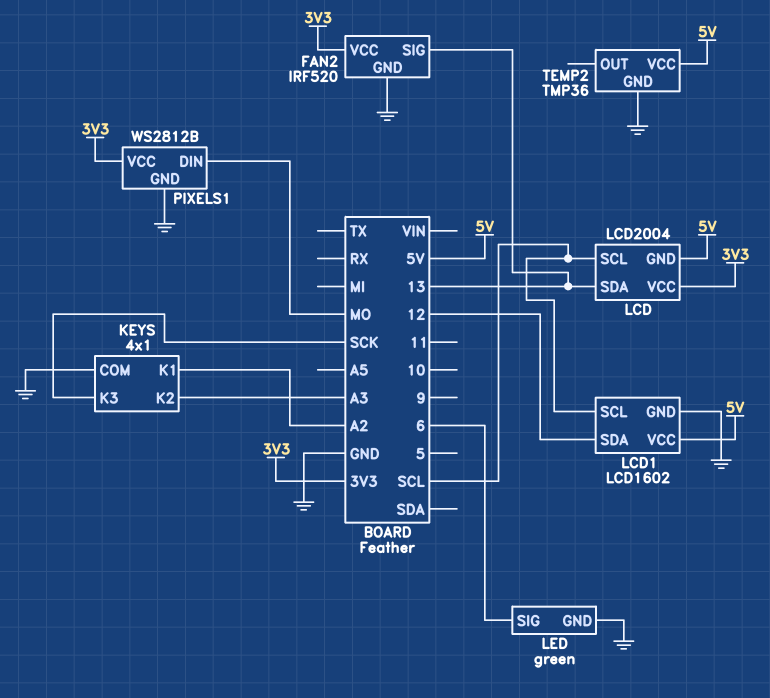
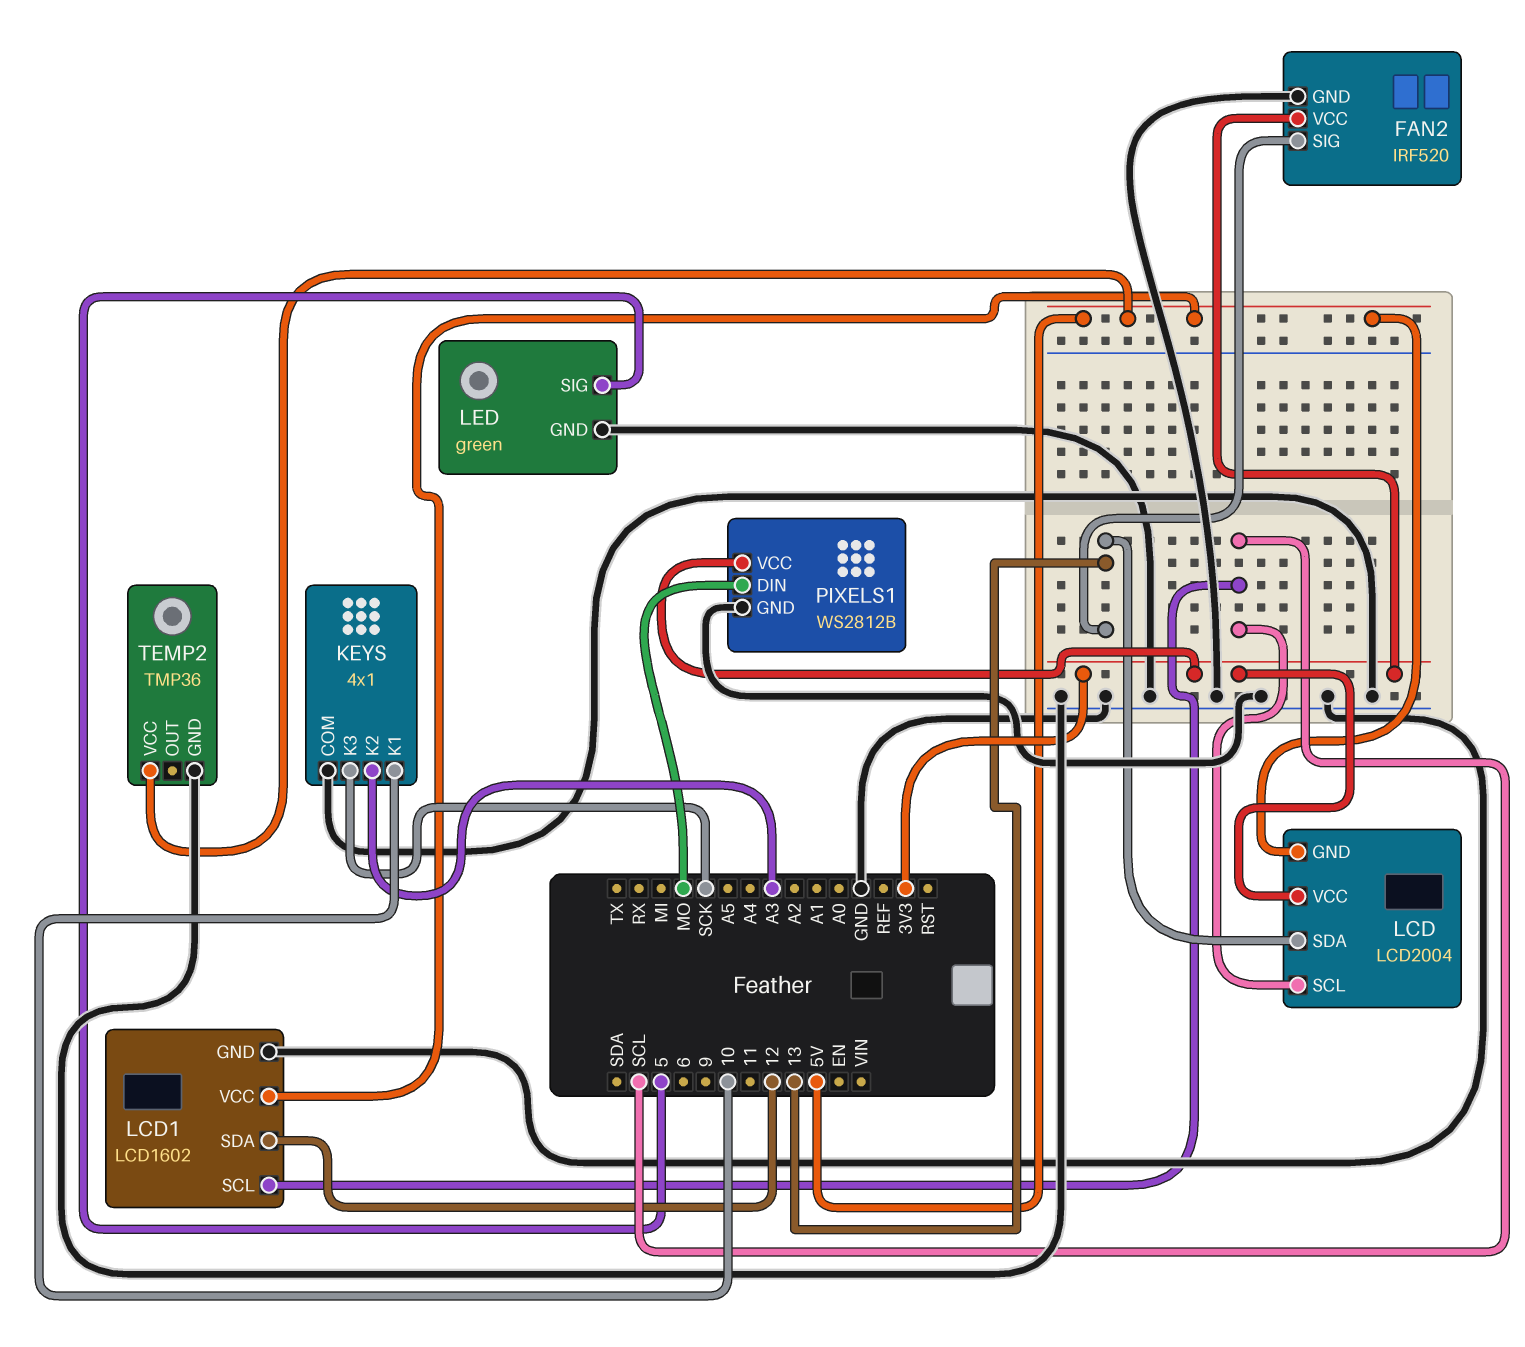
KEYS pin K1: A2 -> 10
LED pin SIG: 6 -> 5

